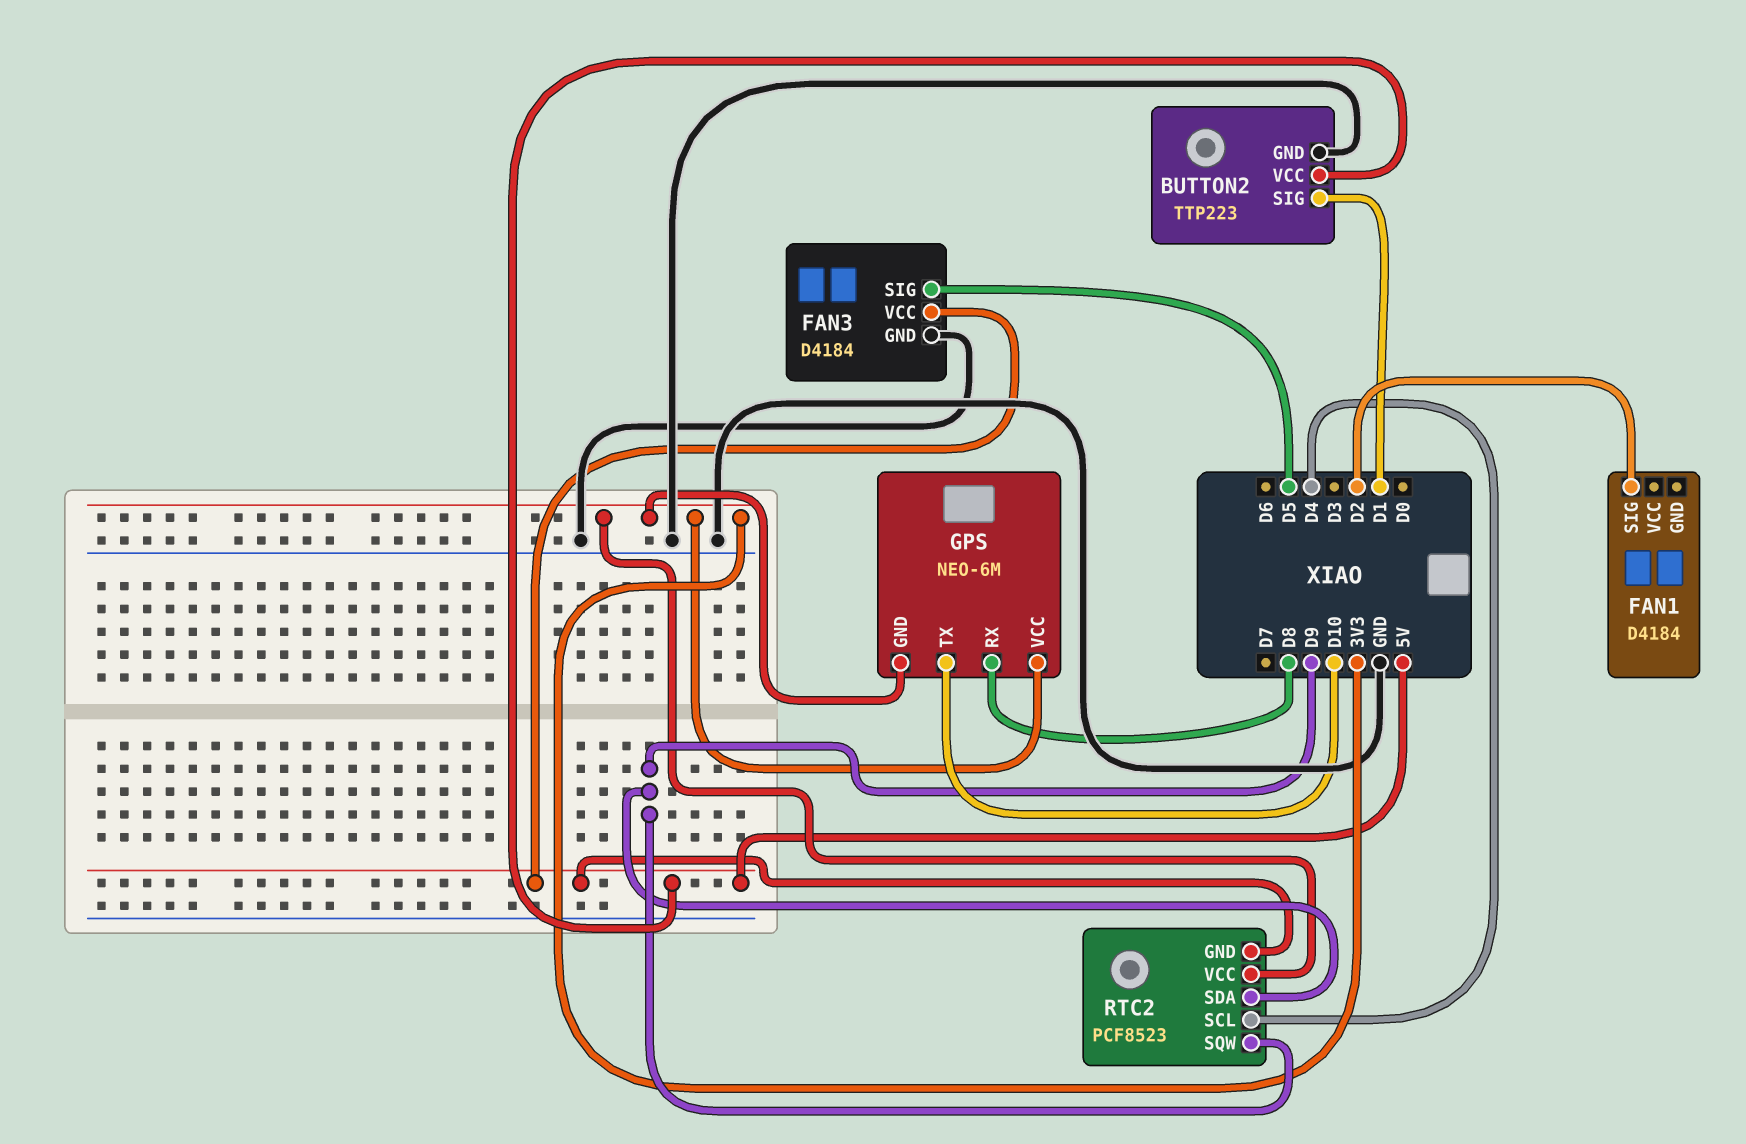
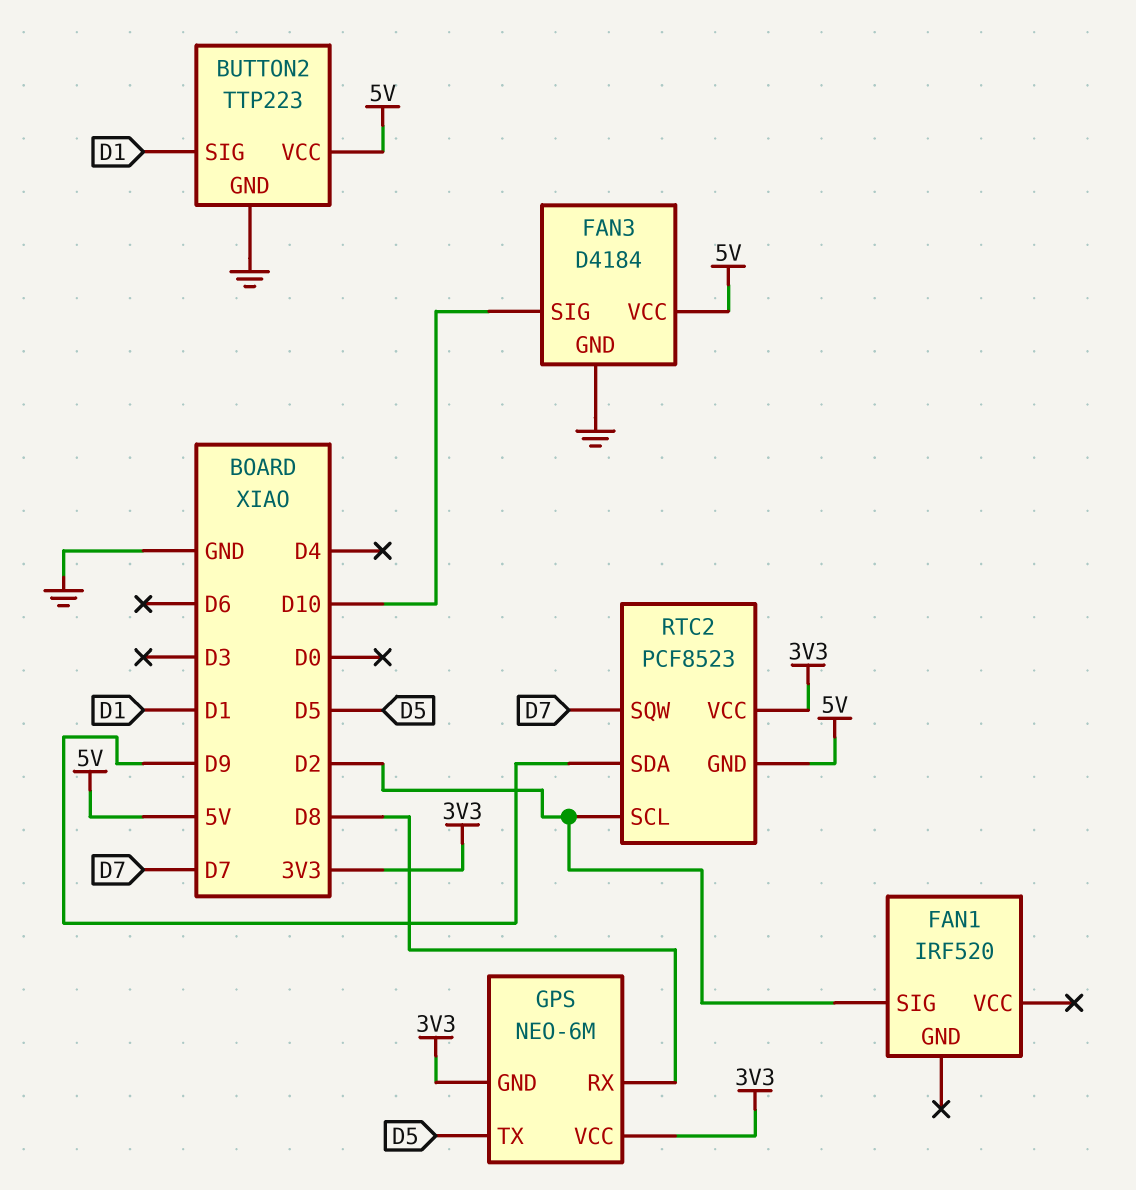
FAN1: D4184 -> IRF520
FAN3 pin SIG: D5 -> D10
GPS pin TX: D10 -> D5
RTC2 pin SCL: D4 -> D2
RTC2 pin SQW: D9 -> D7

